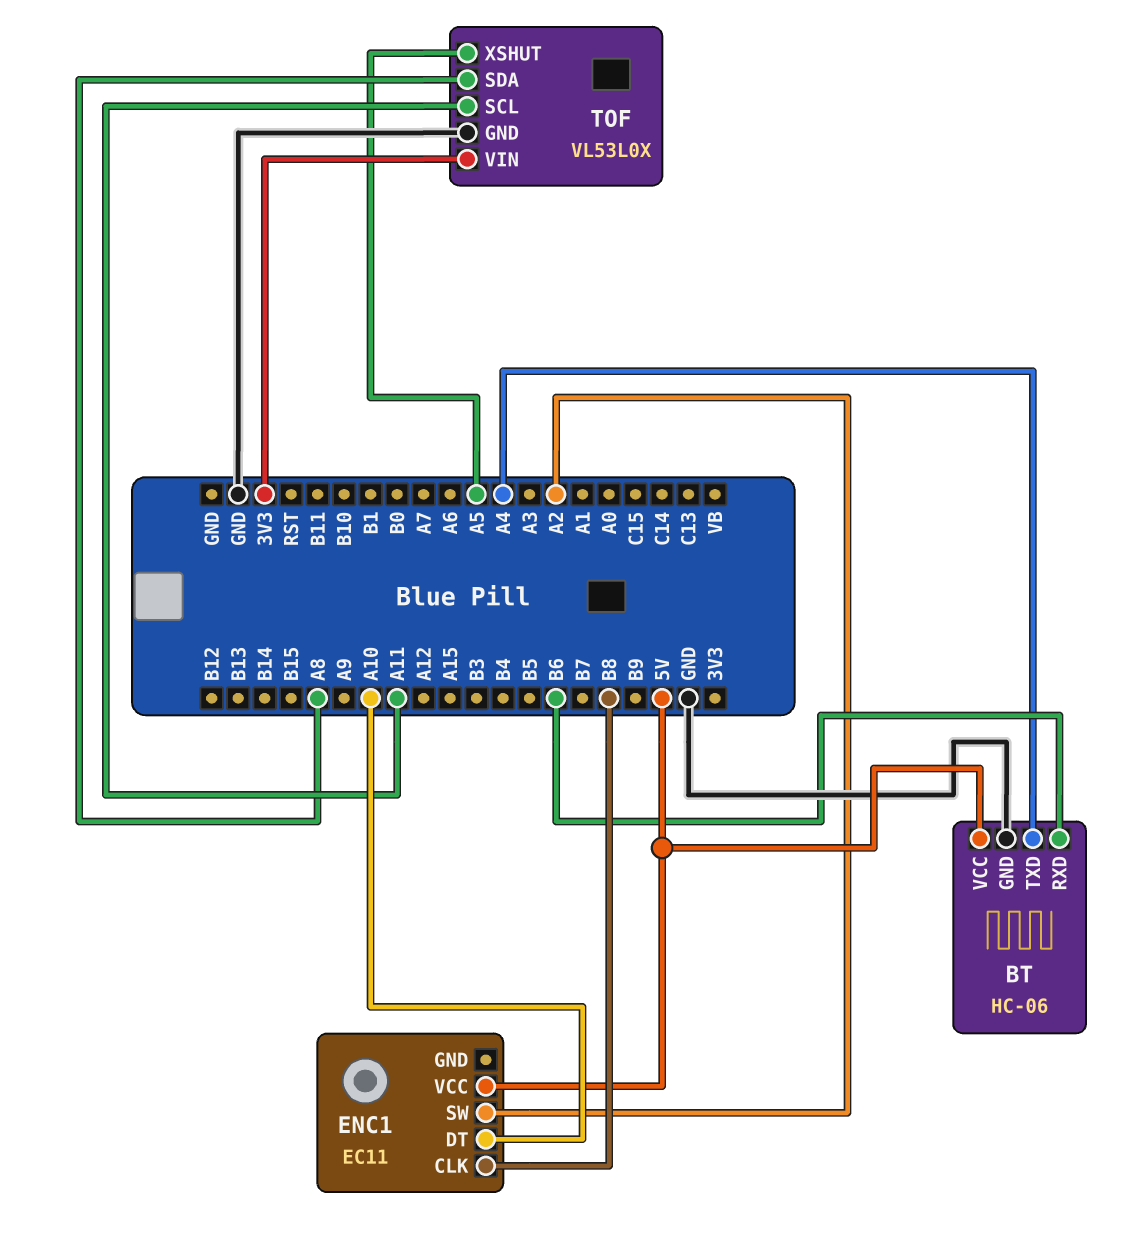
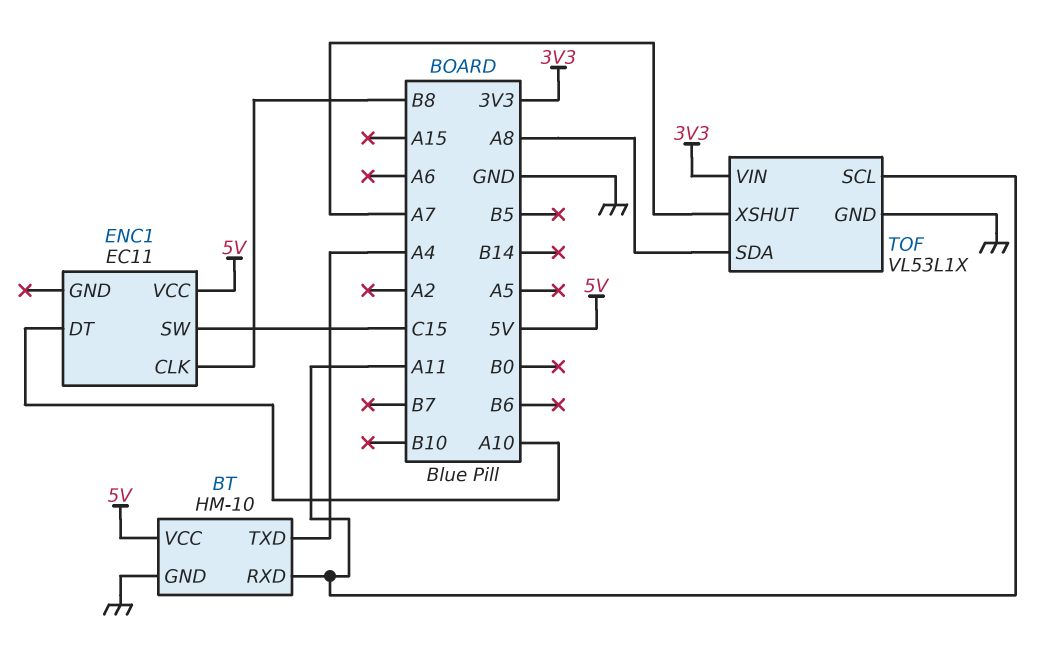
BT: HC-06 -> HM-10
BT pin RXD: B6 -> A11
ENC1 pin SW: A2 -> C15
TOF: VL53L0X -> VL53L1X
TOF pin XSHUT: A5 -> A7

